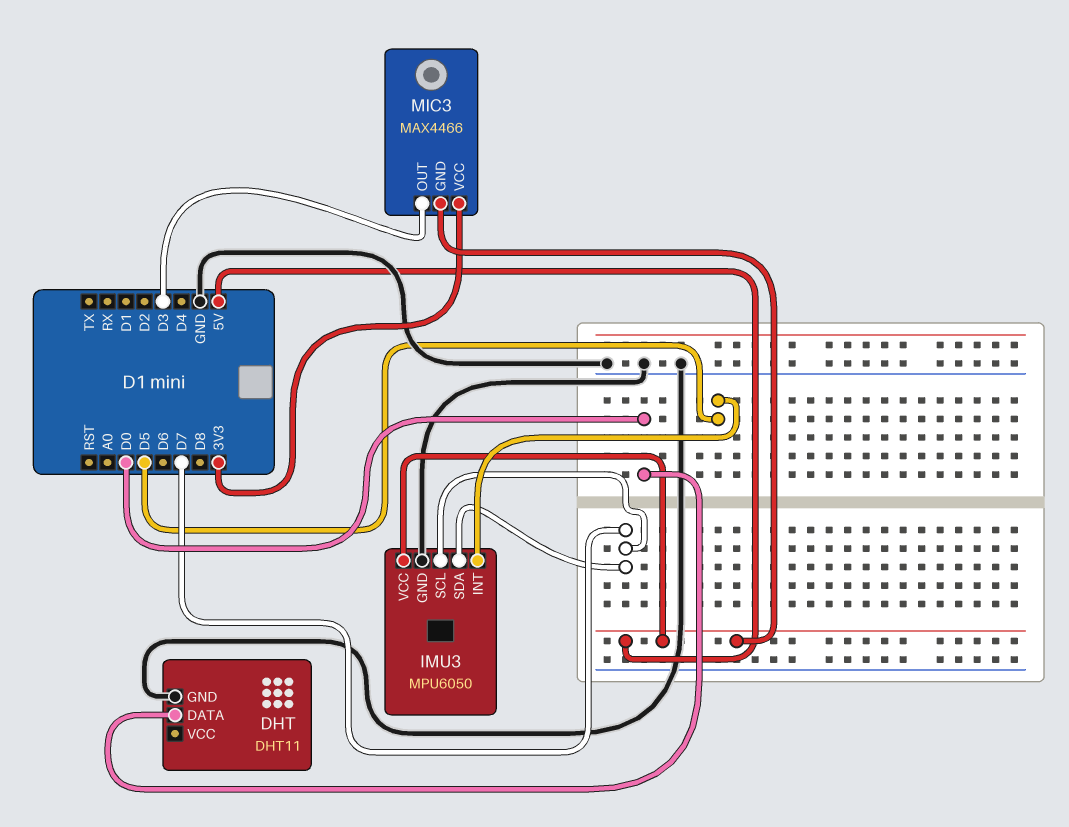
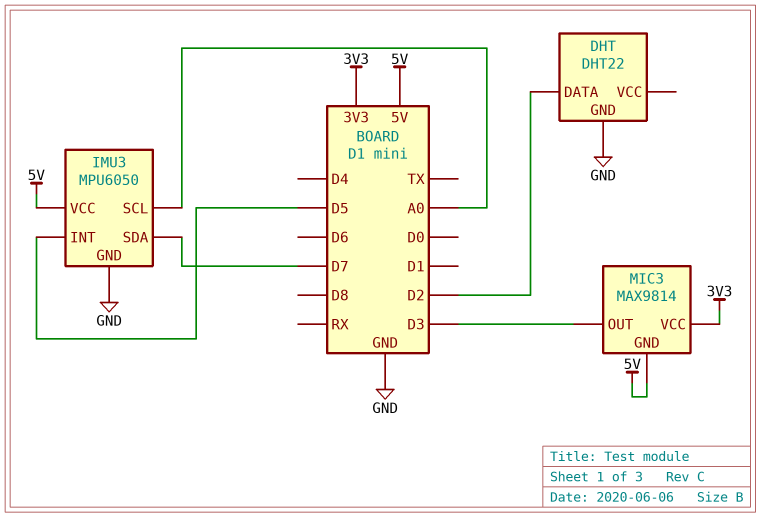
DHT: DHT11 -> DHT22
DHT pin DATA: D0 -> D2
IMU3 pin SCL: D7 -> A0
MIC3: MAX4466 -> MAX9814

